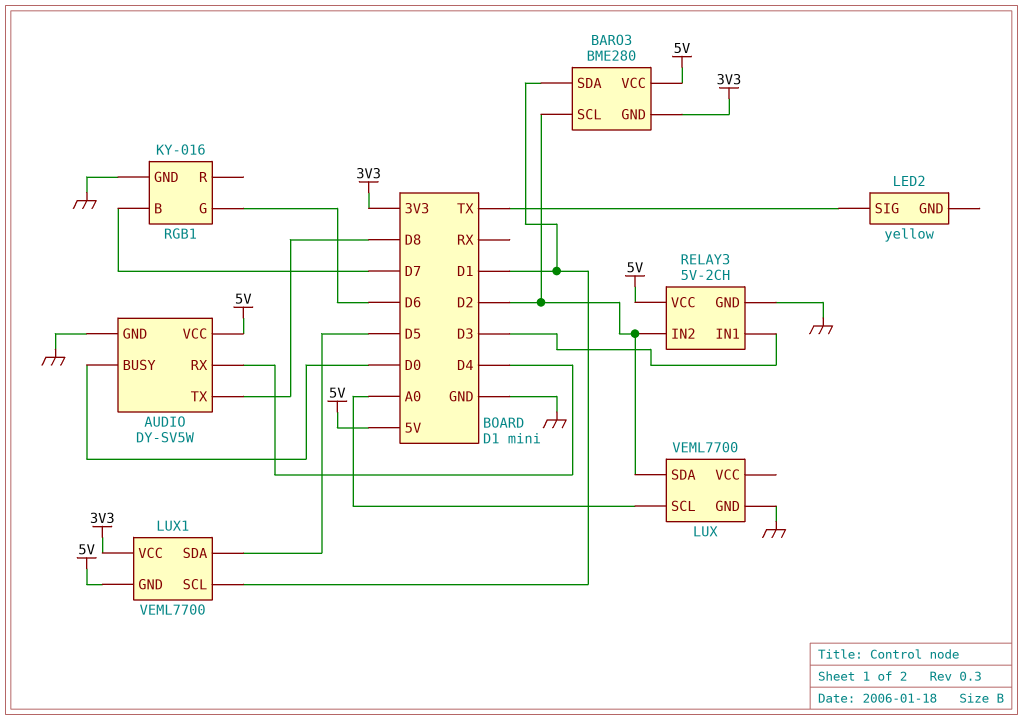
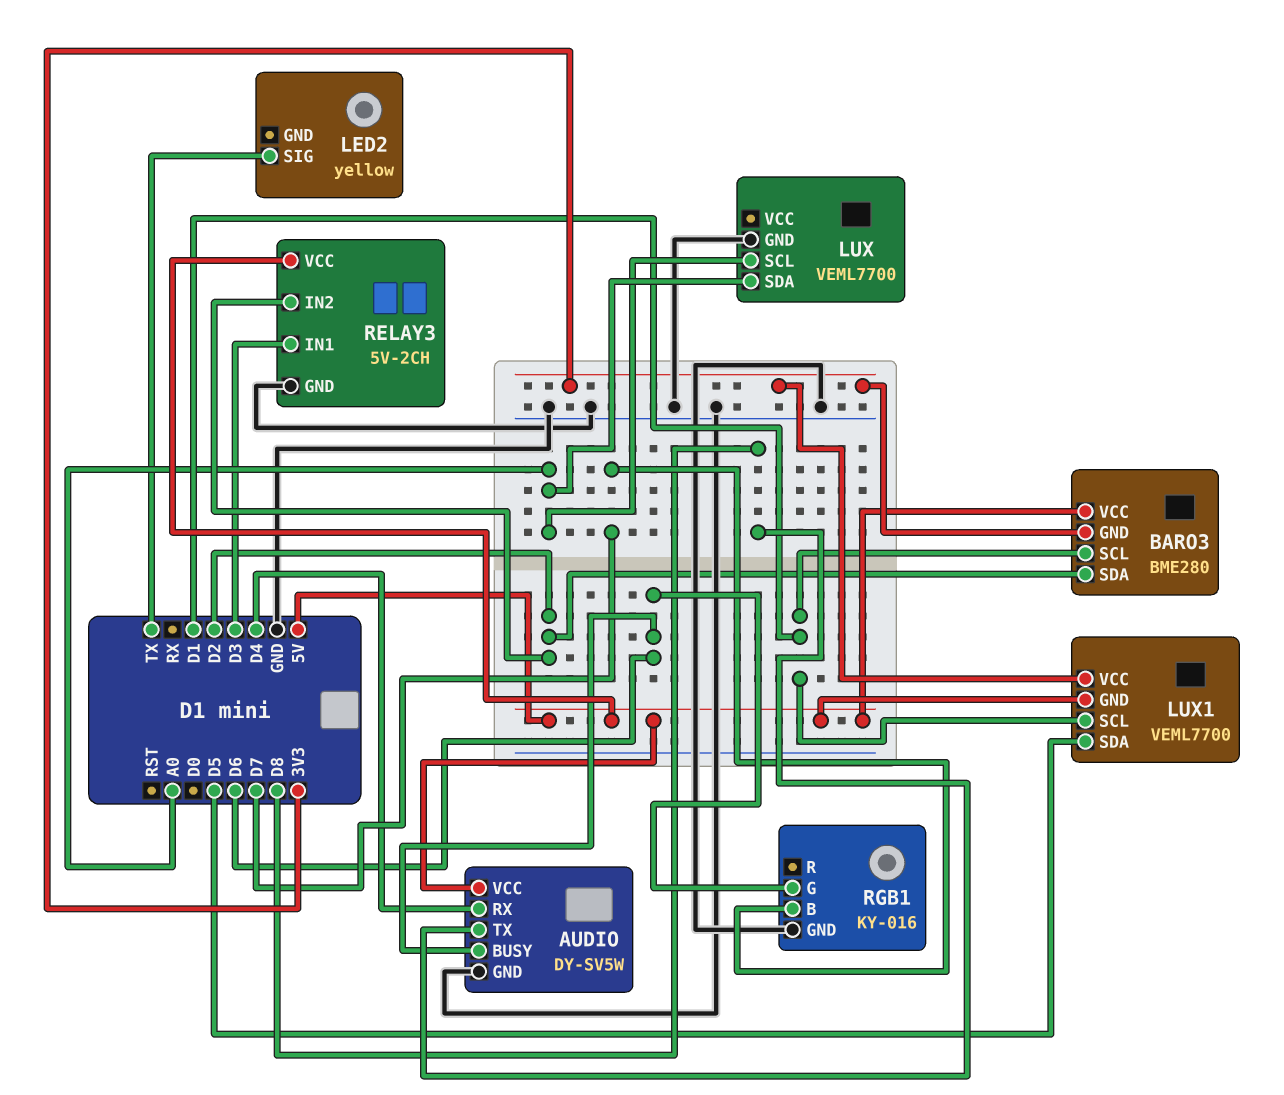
AUDIO pin BUSY: D0 -> D6
BARO3 pin SCL: D2 -> D1
BARO3 pin SDA: D1 -> D2
LUX pin SDA: D2 -> A0

